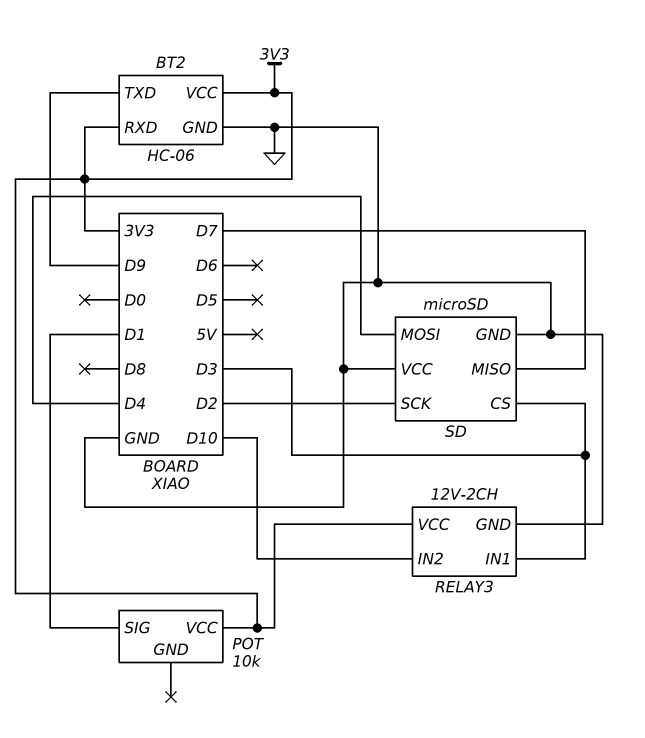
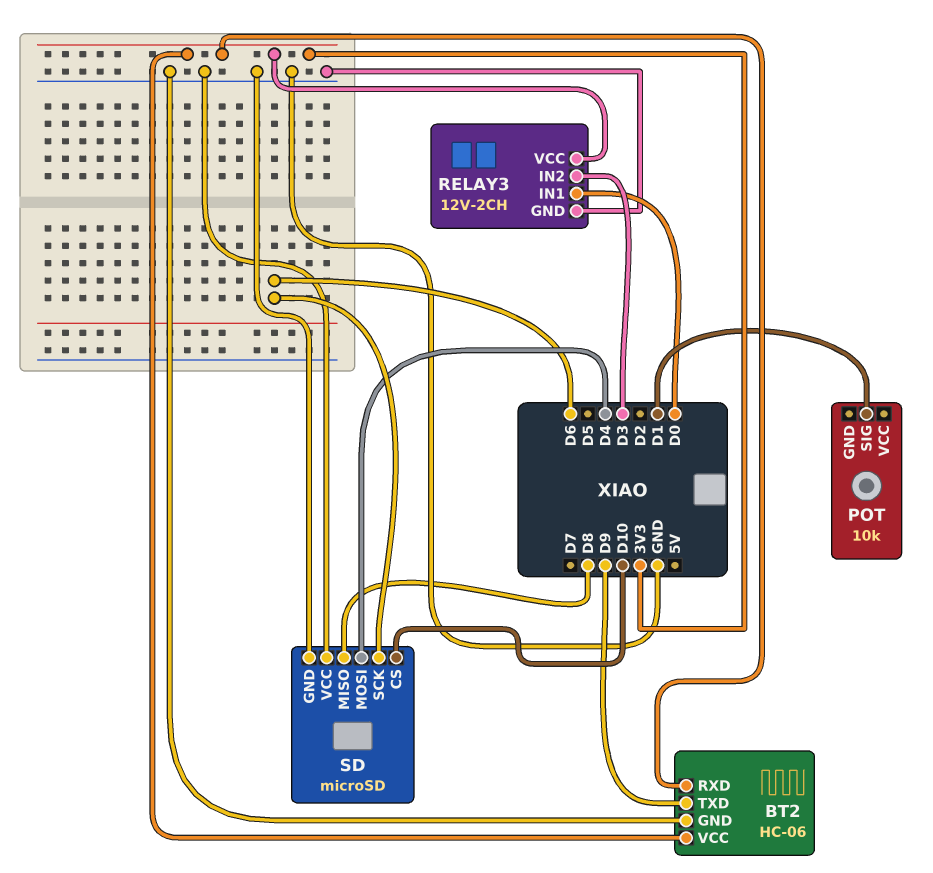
POT pin VCC: 3V3 -> none
RELAY3 pin IN1: D3 -> D0
RELAY3 pin IN2: D10 -> D3
SD pin CS: D3 -> D10
SD pin MISO: D7 -> D8
SD pin SCK: D2 -> D6

